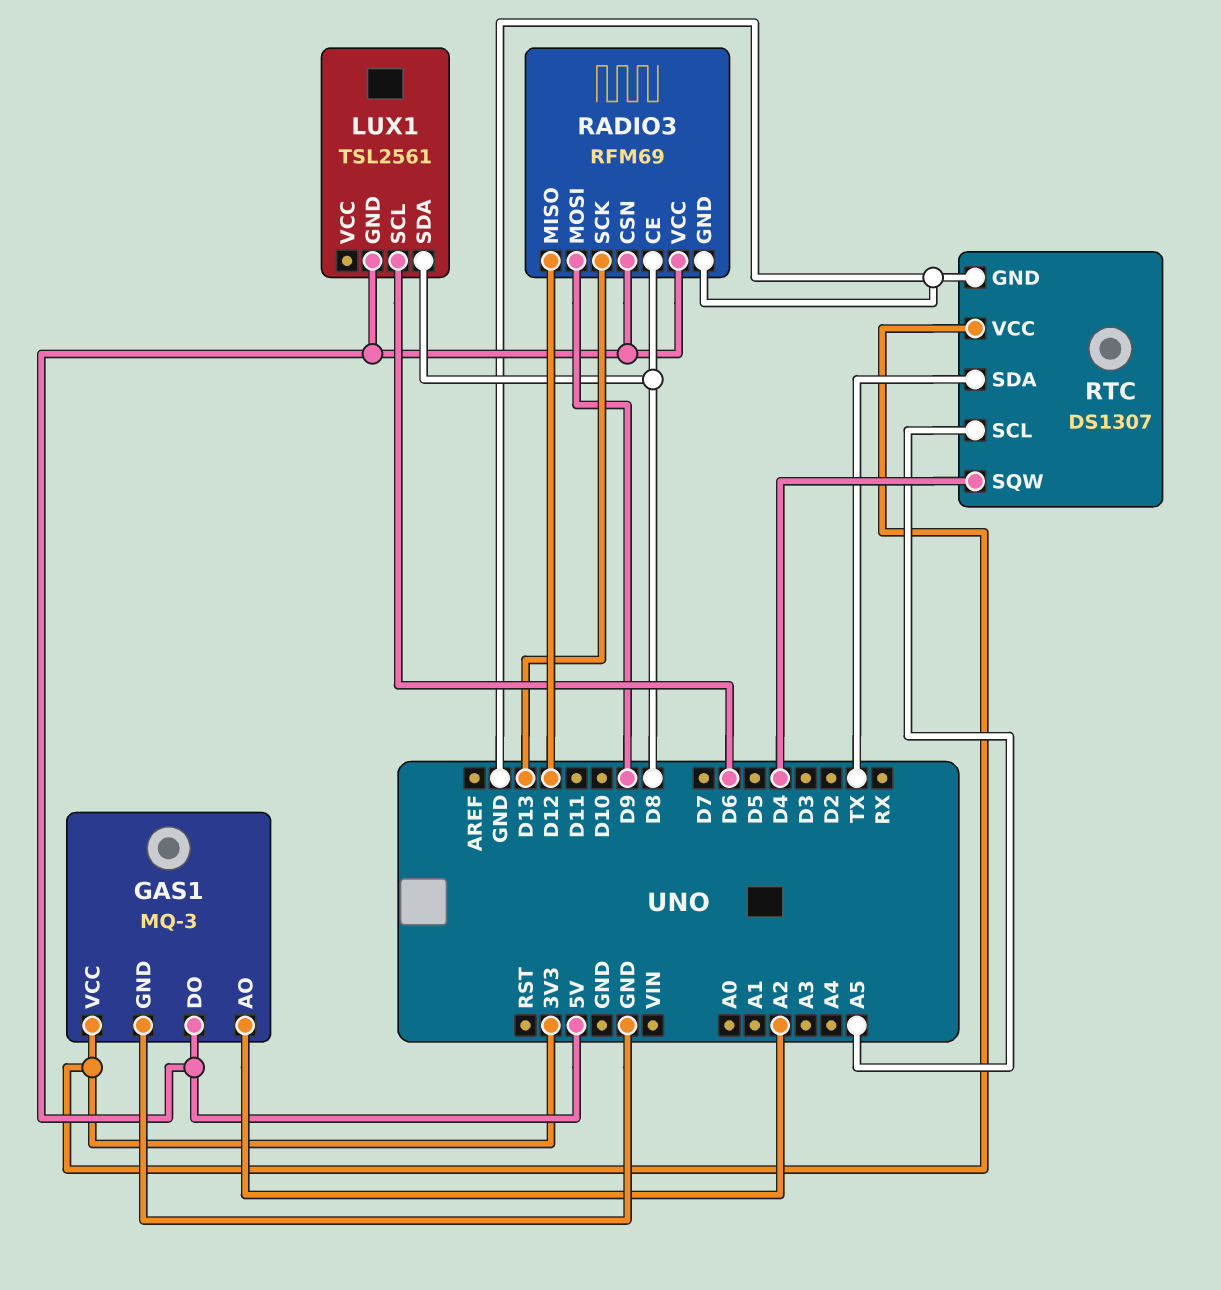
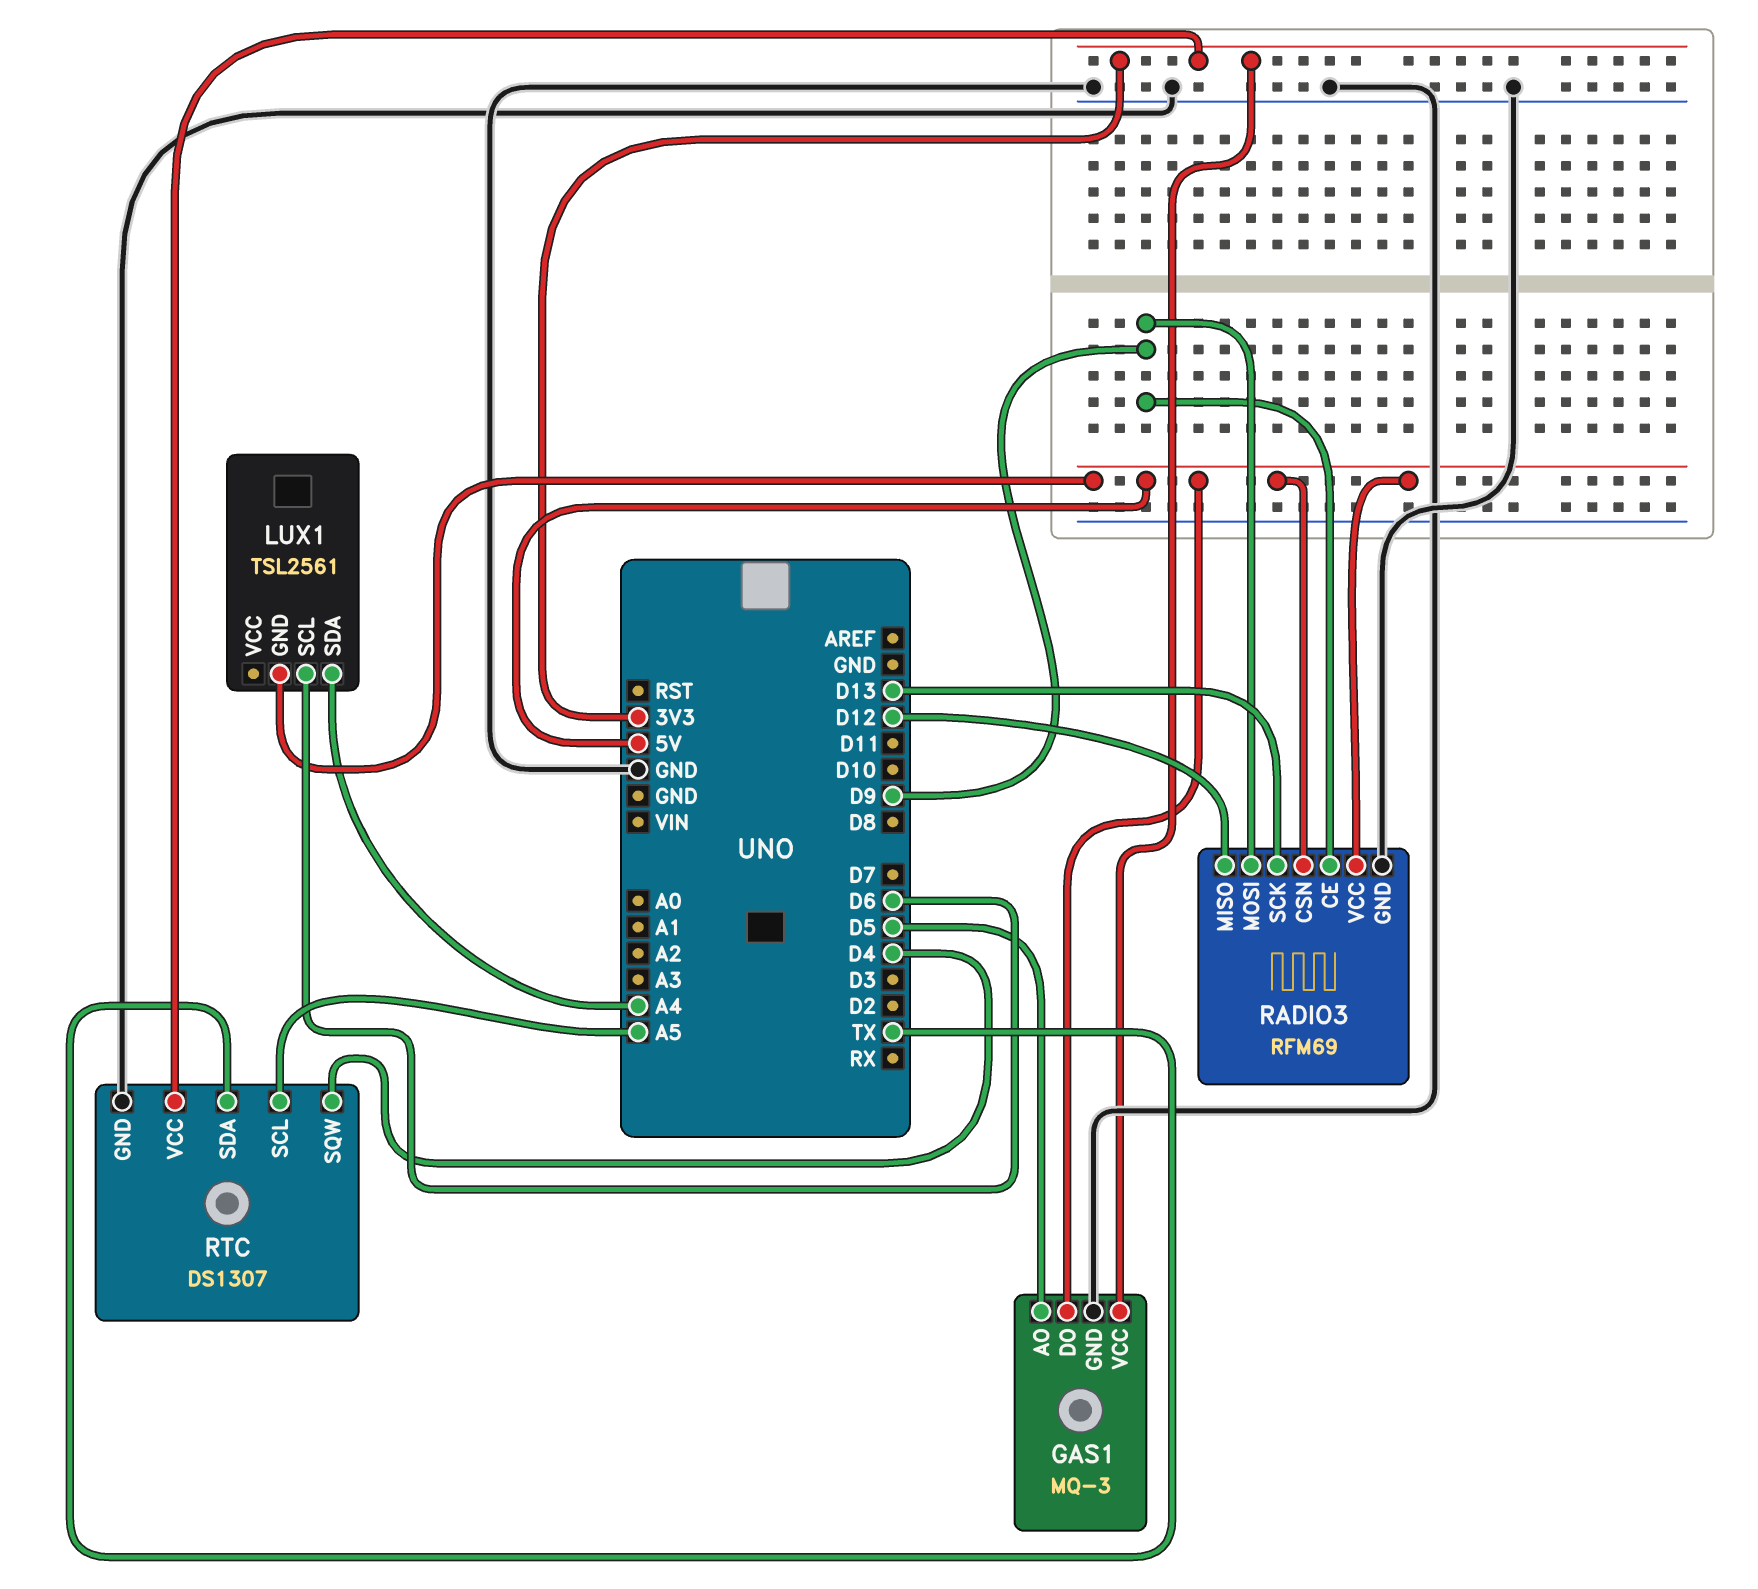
GAS1 pin AO: A2 -> D5
LUX1 pin SDA: D8 -> A4
RADIO3 pin CE: D8 -> D9

